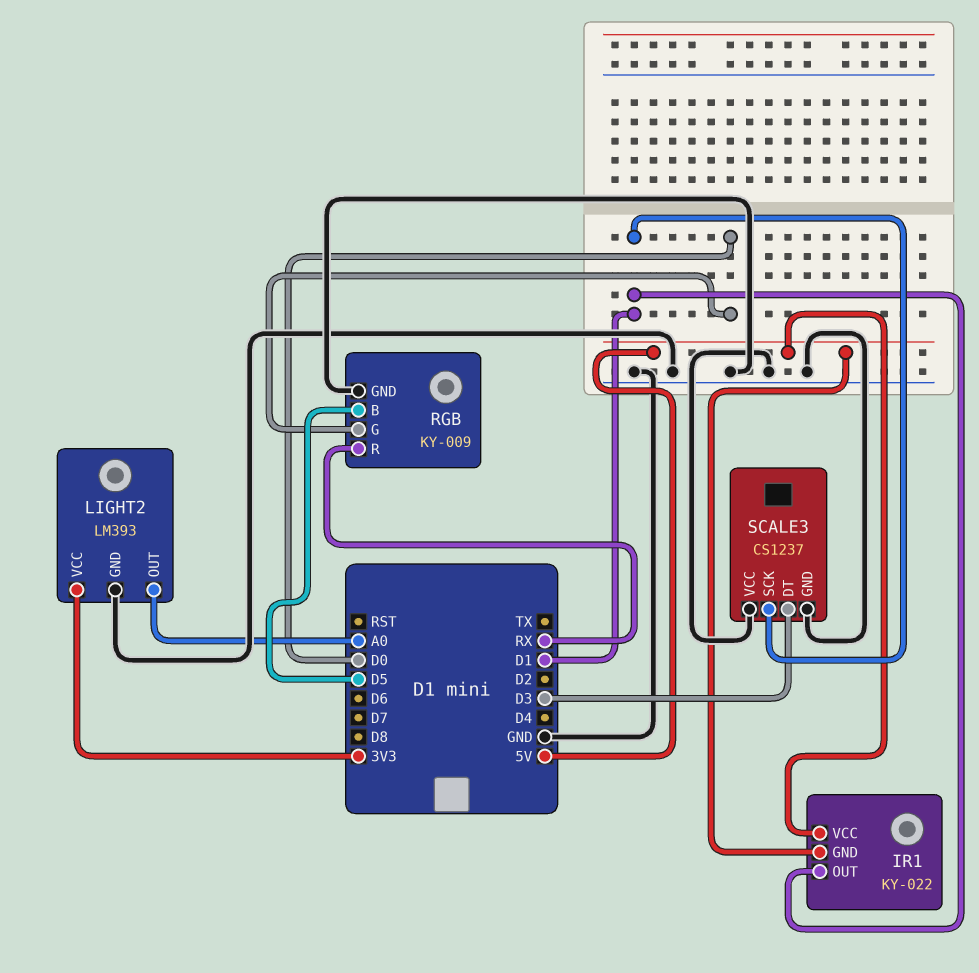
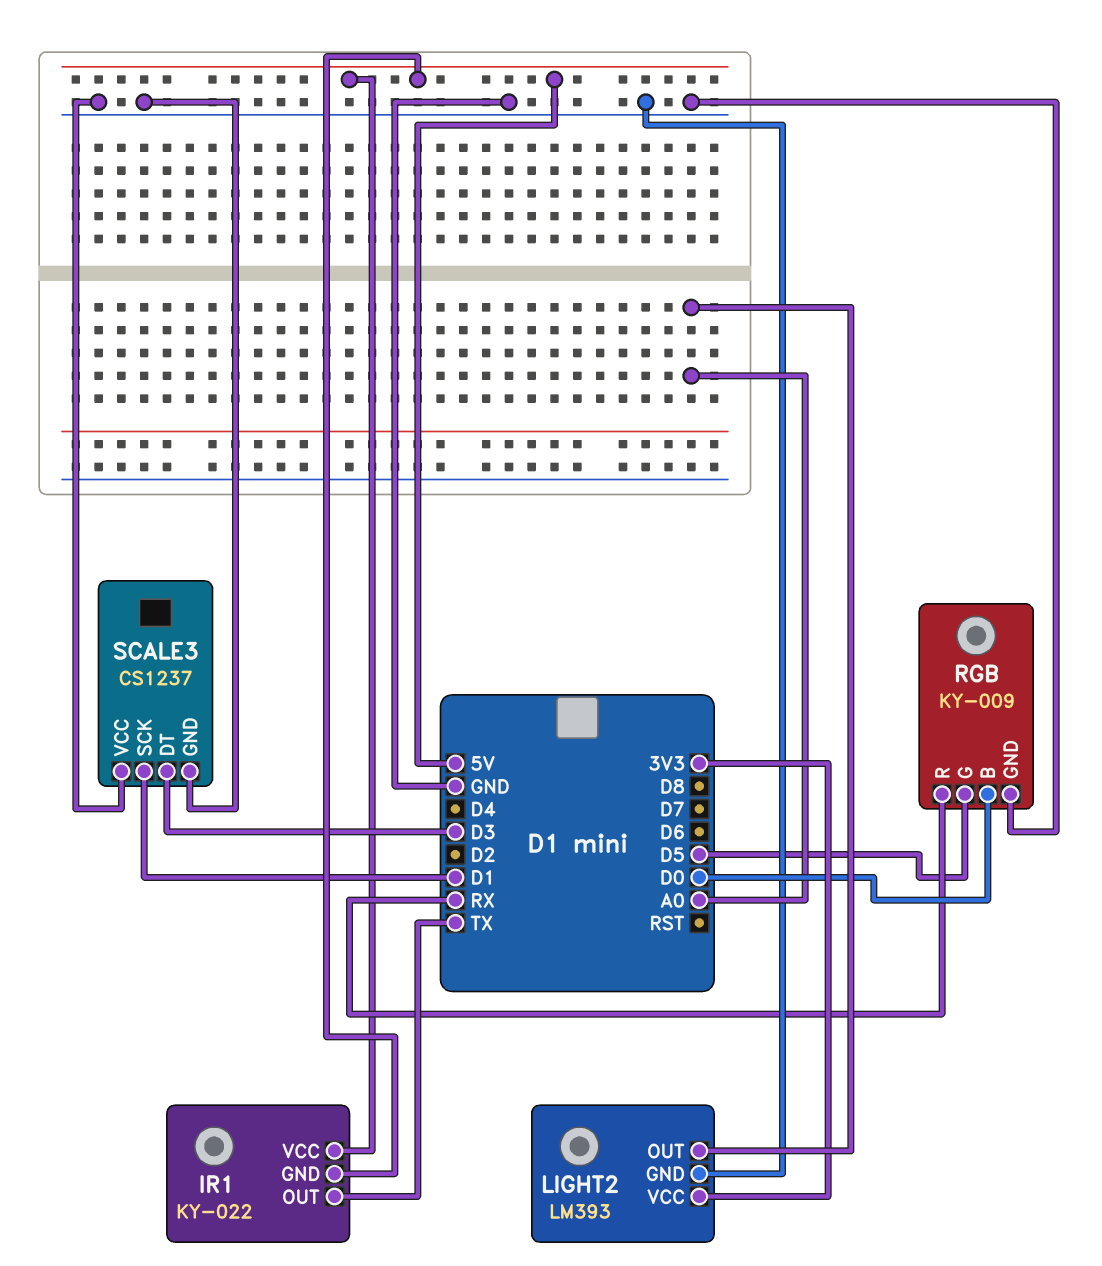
IR1 pin OUT: D1 -> TX
RGB pin B: D5 -> D0
RGB pin G: D0 -> D5

